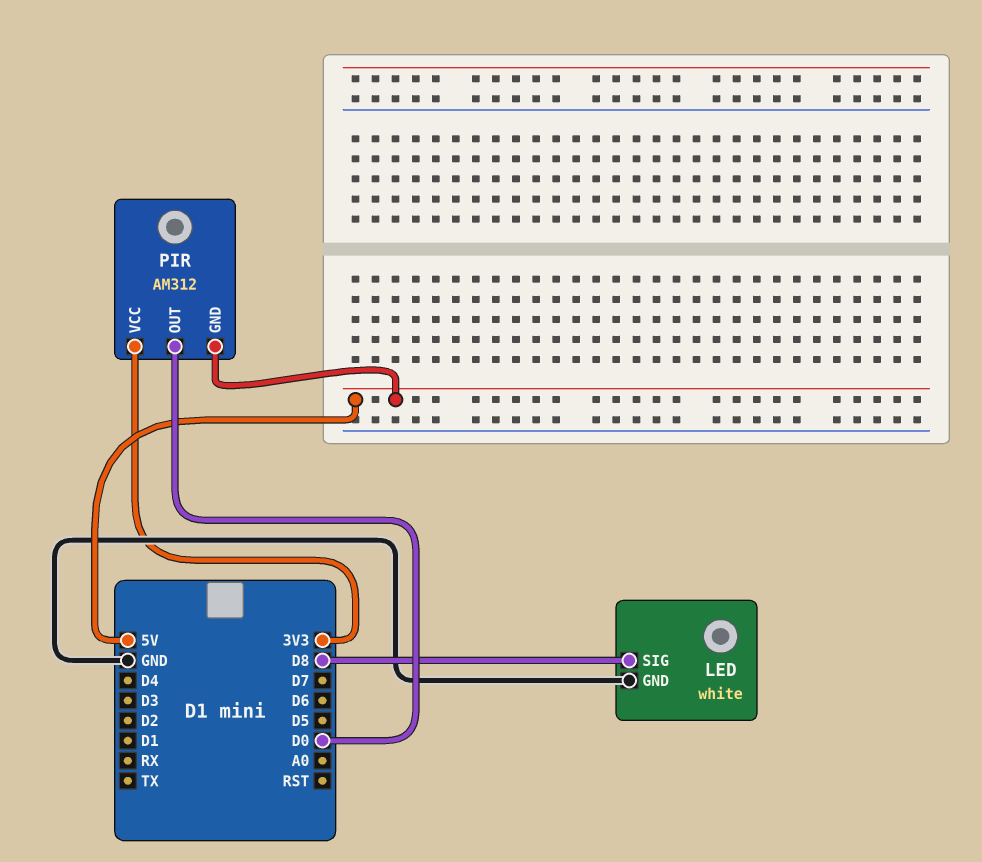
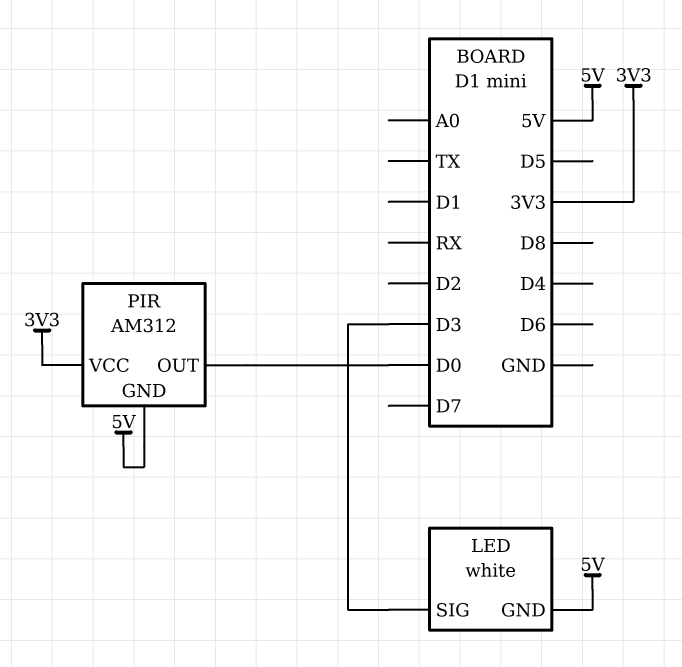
LED pin GND: GND -> 5V
LED pin SIG: D8 -> D3

